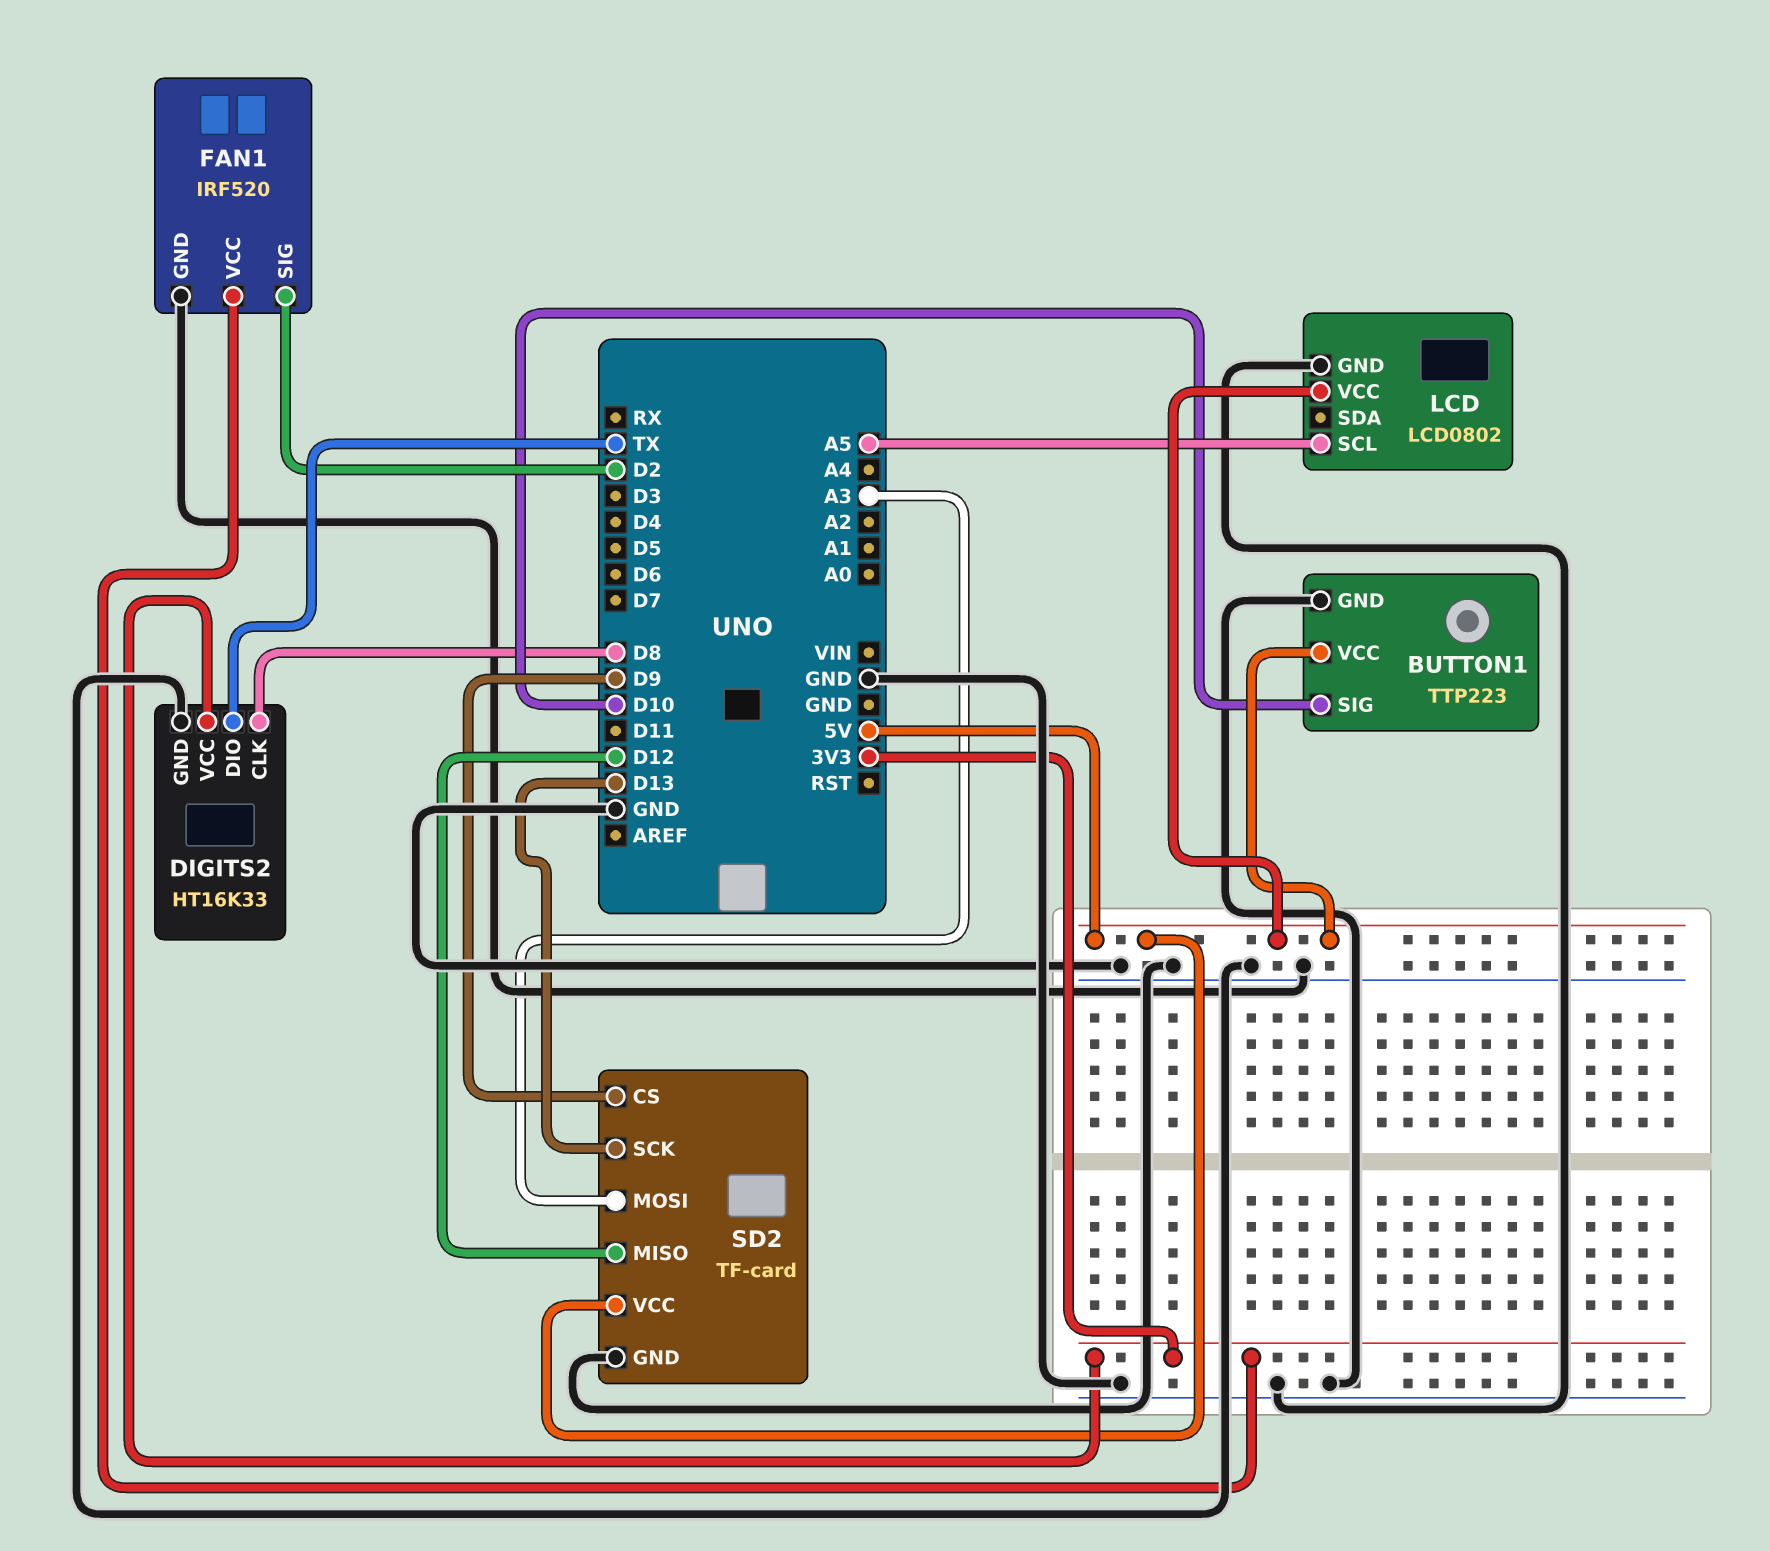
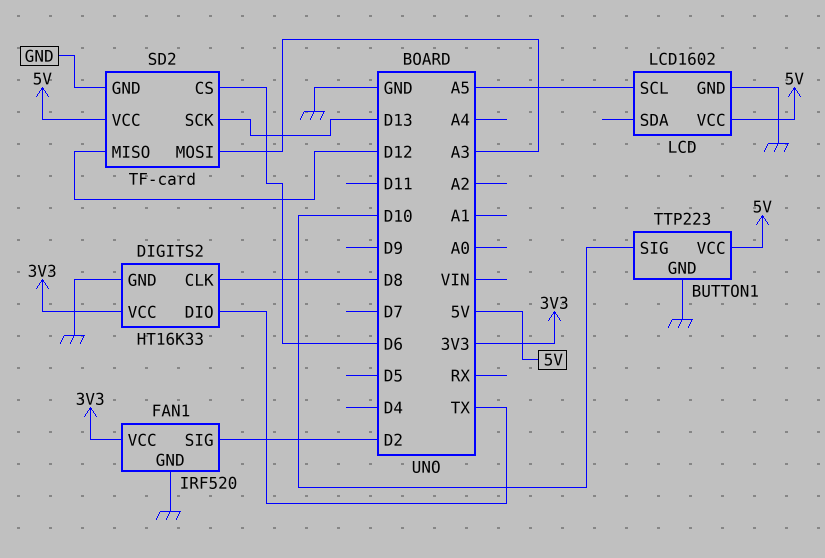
LCD: LCD0802 -> LCD1602
SD2 pin CS: D9 -> D6

